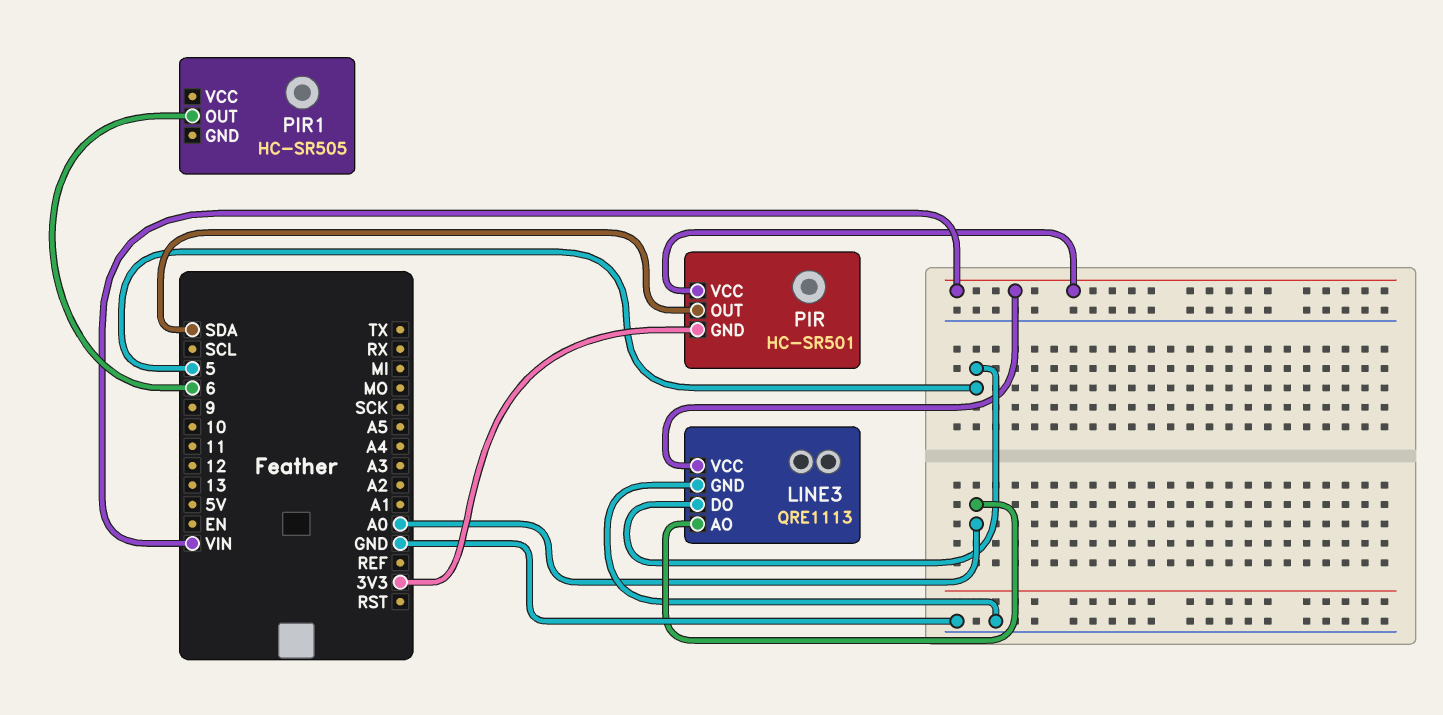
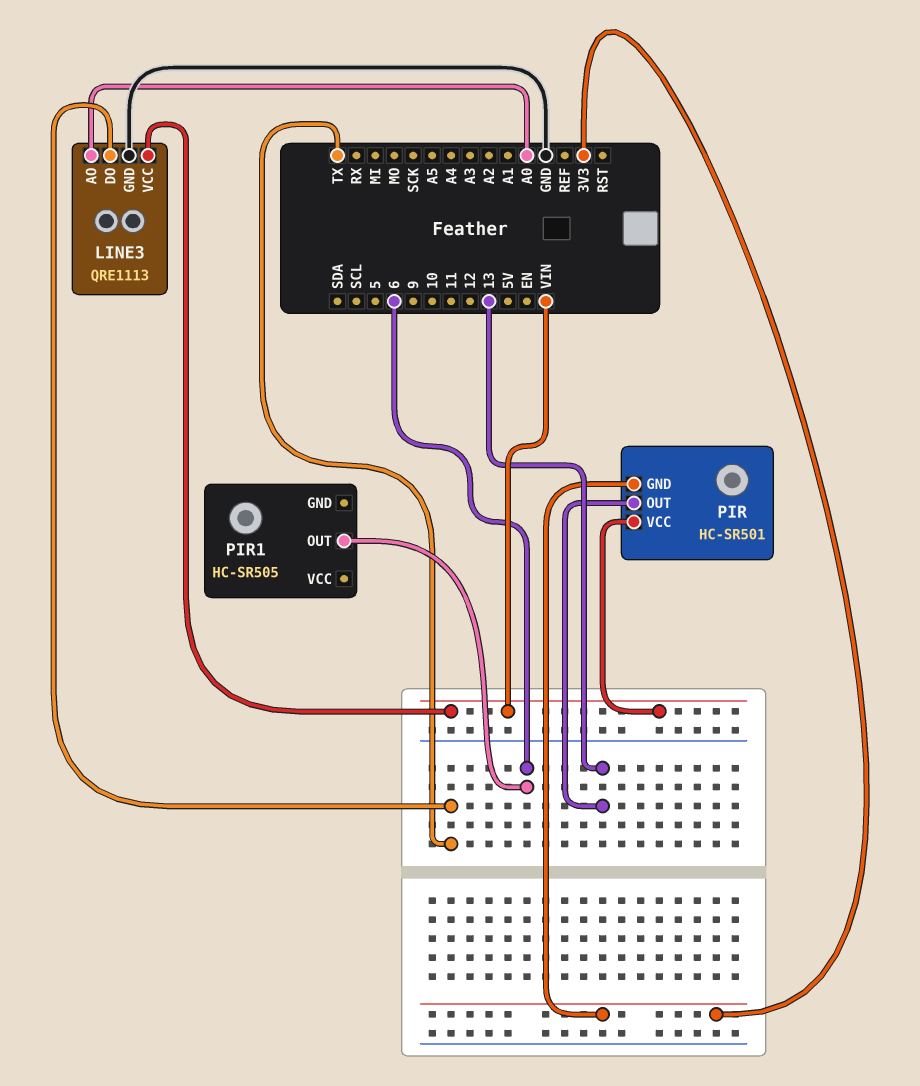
LINE3 pin DO: 5 -> TX
PIR pin OUT: SDA -> 13

